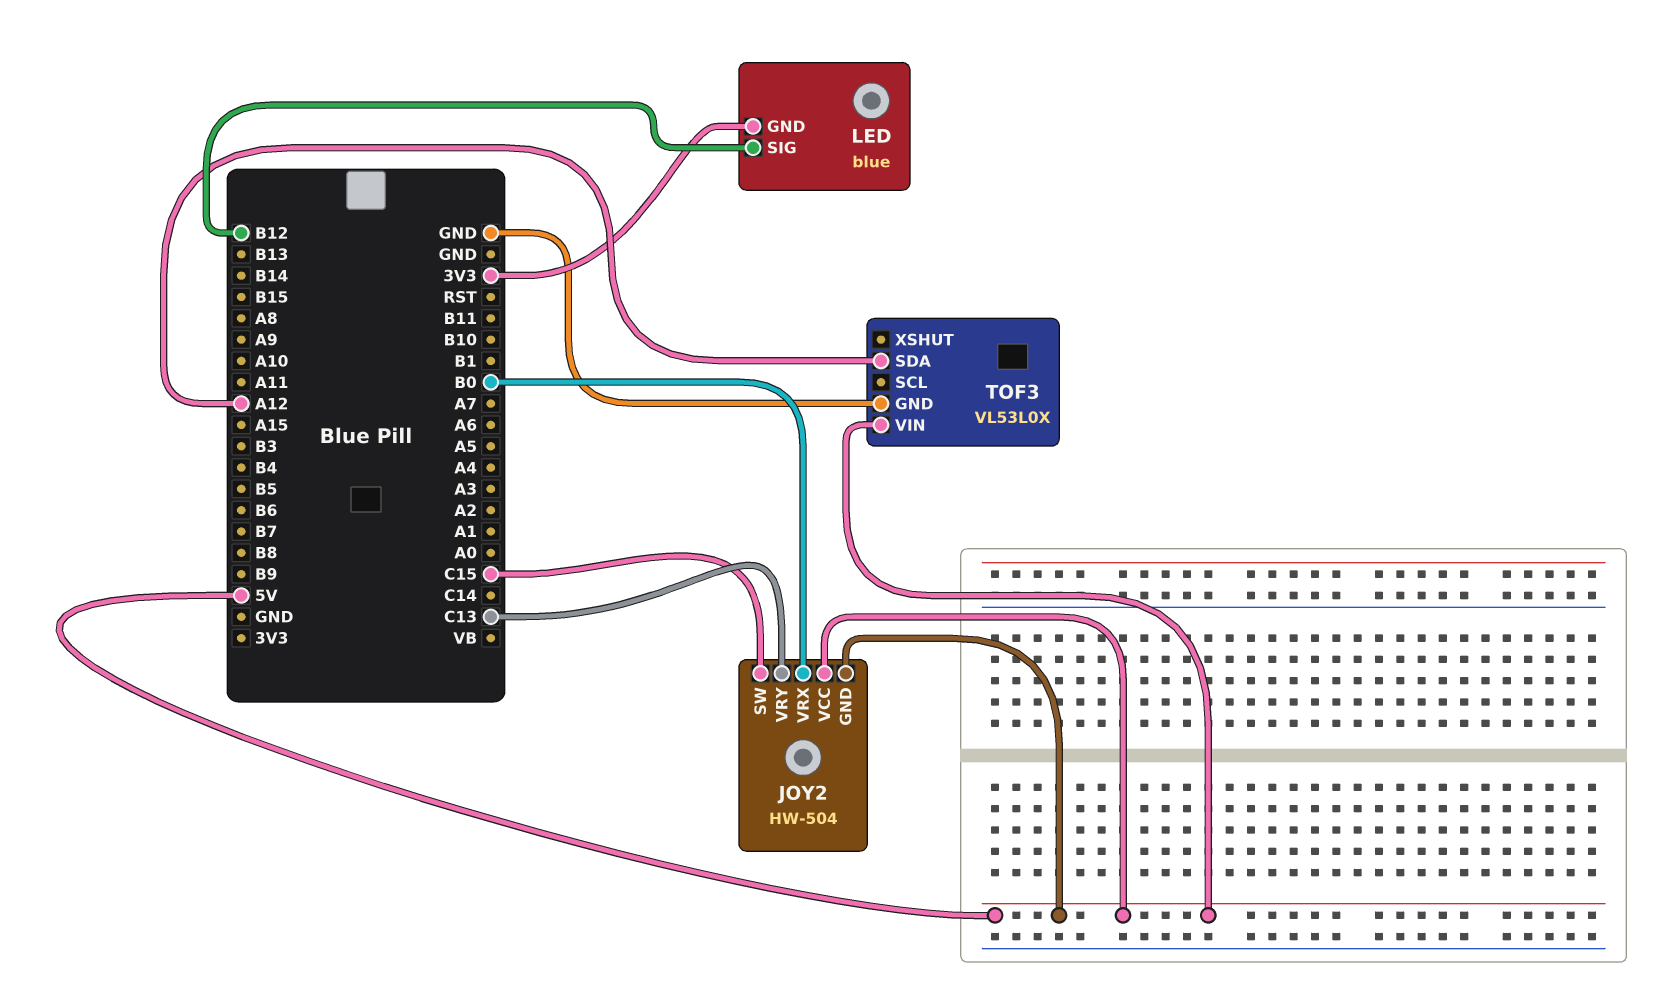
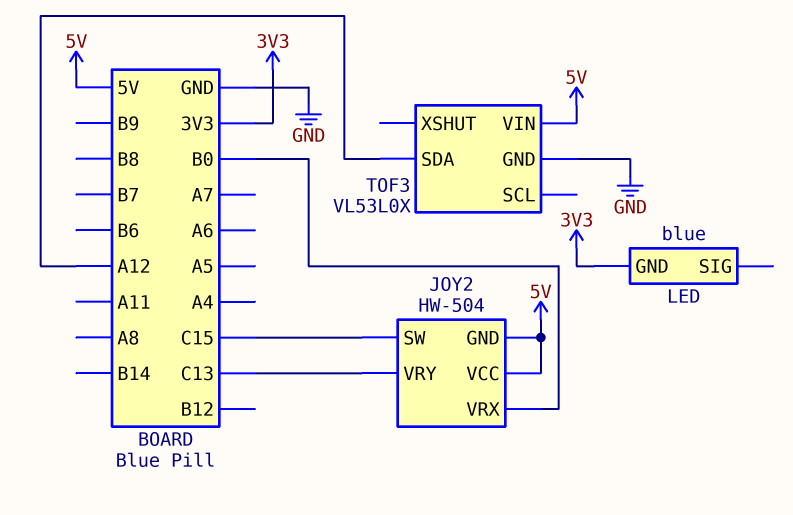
LED pin SIG: B12 -> none

